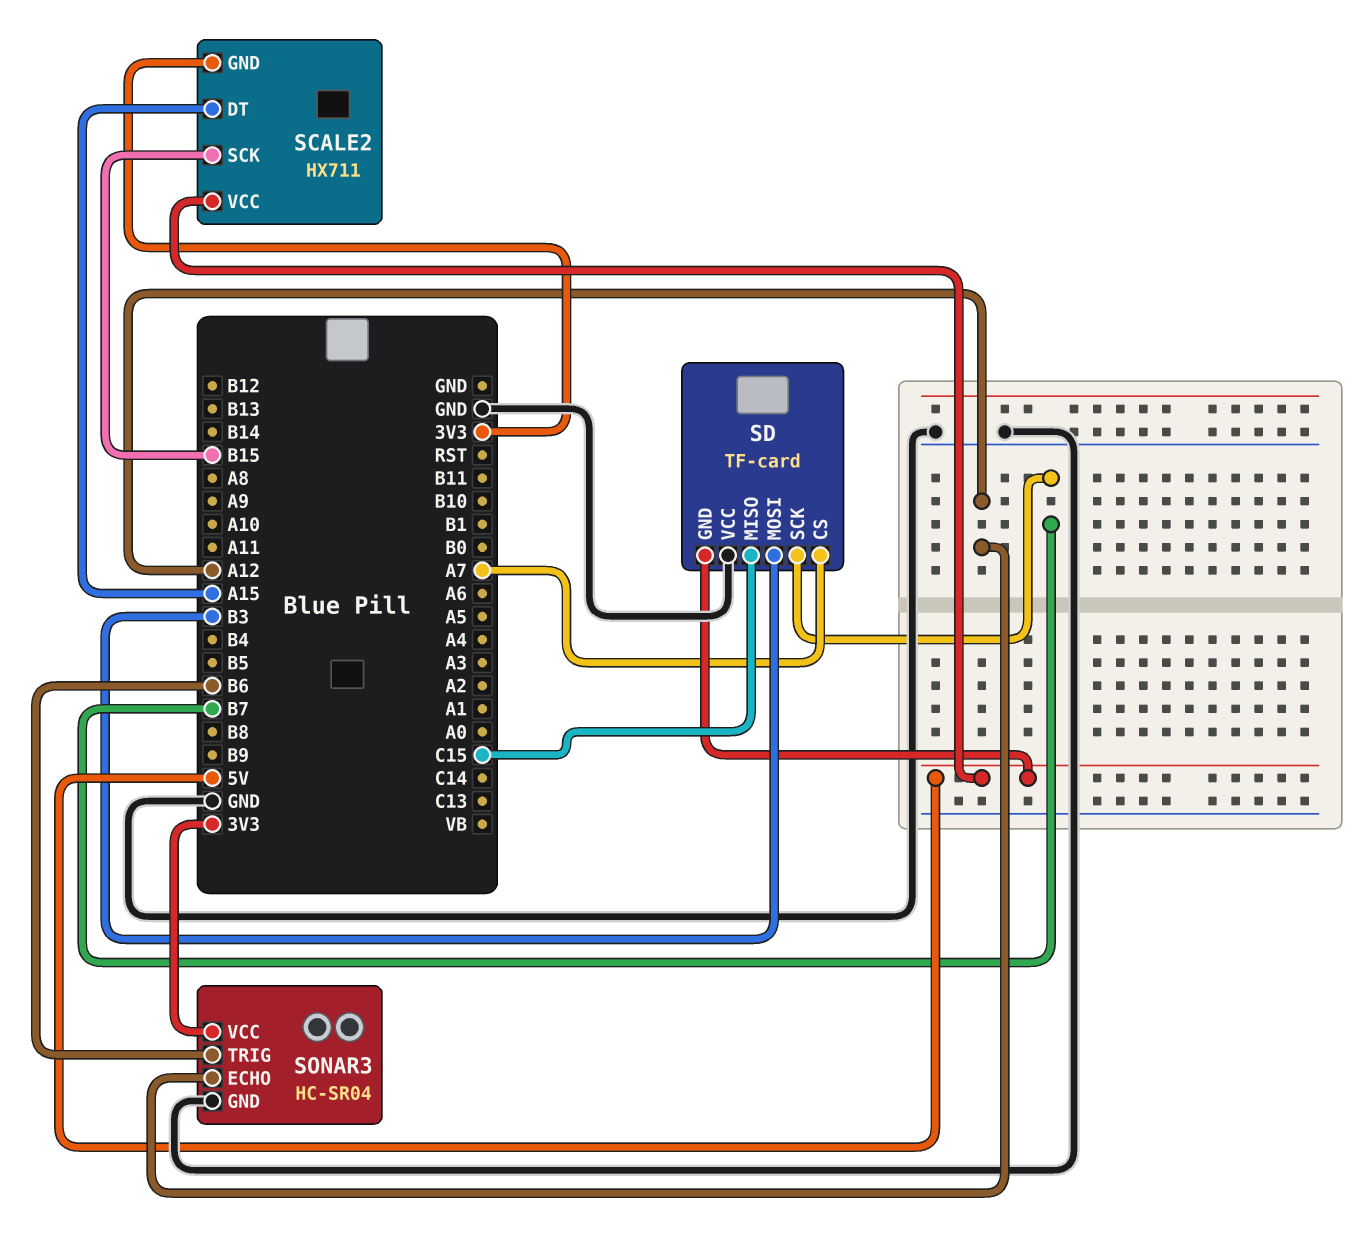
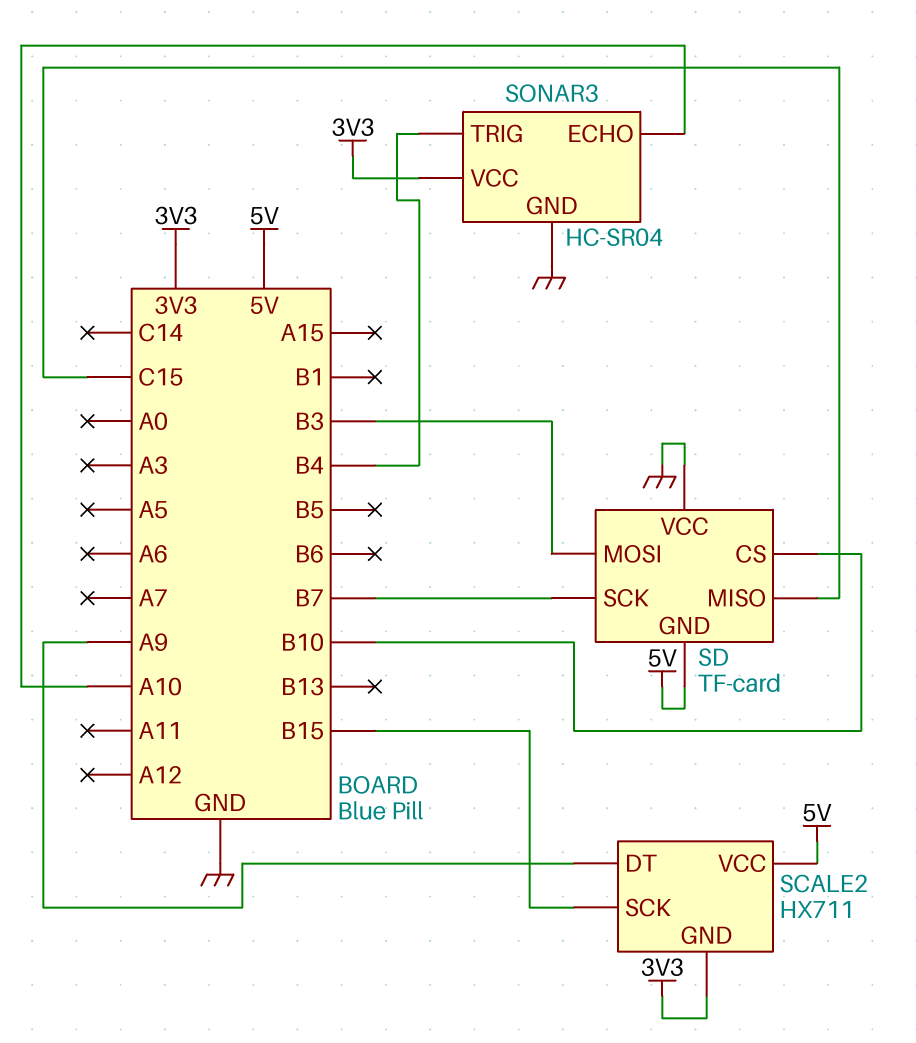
SCALE2 pin DT: A15 -> A9
SD pin CS: A7 -> B10
SONAR3 pin ECHO: A12 -> A10
SONAR3 pin TRIG: B6 -> B4

